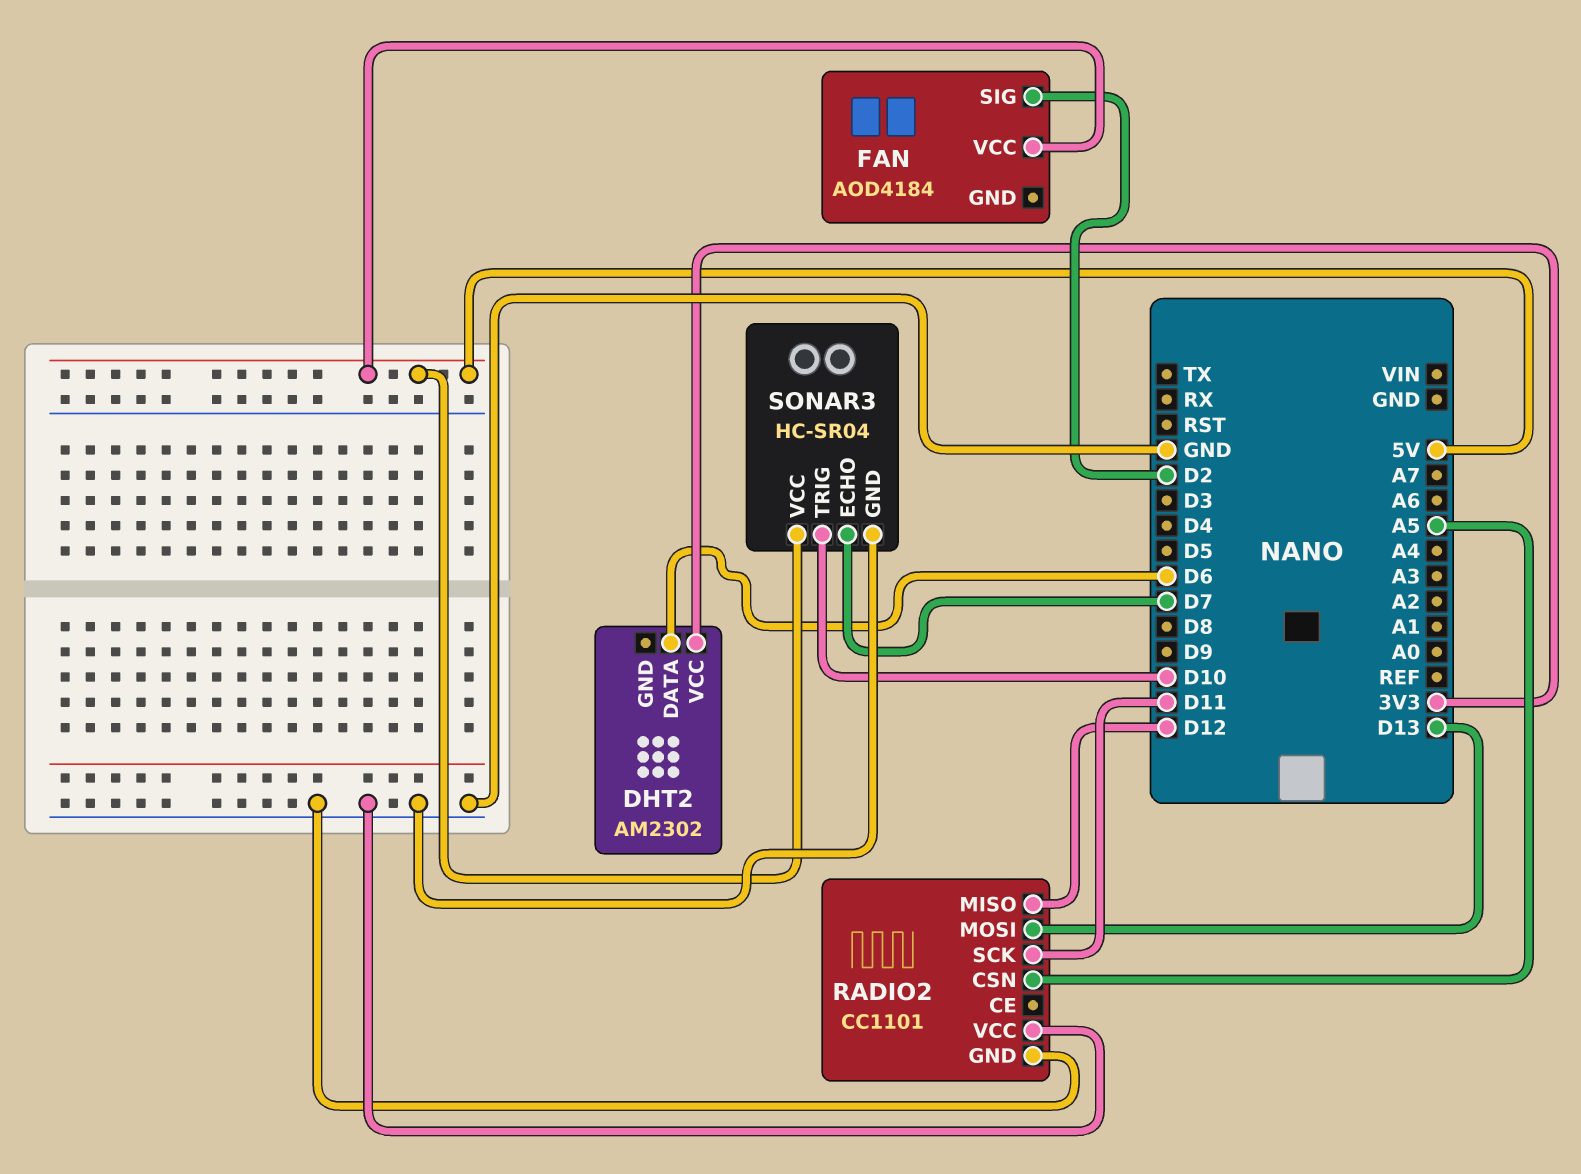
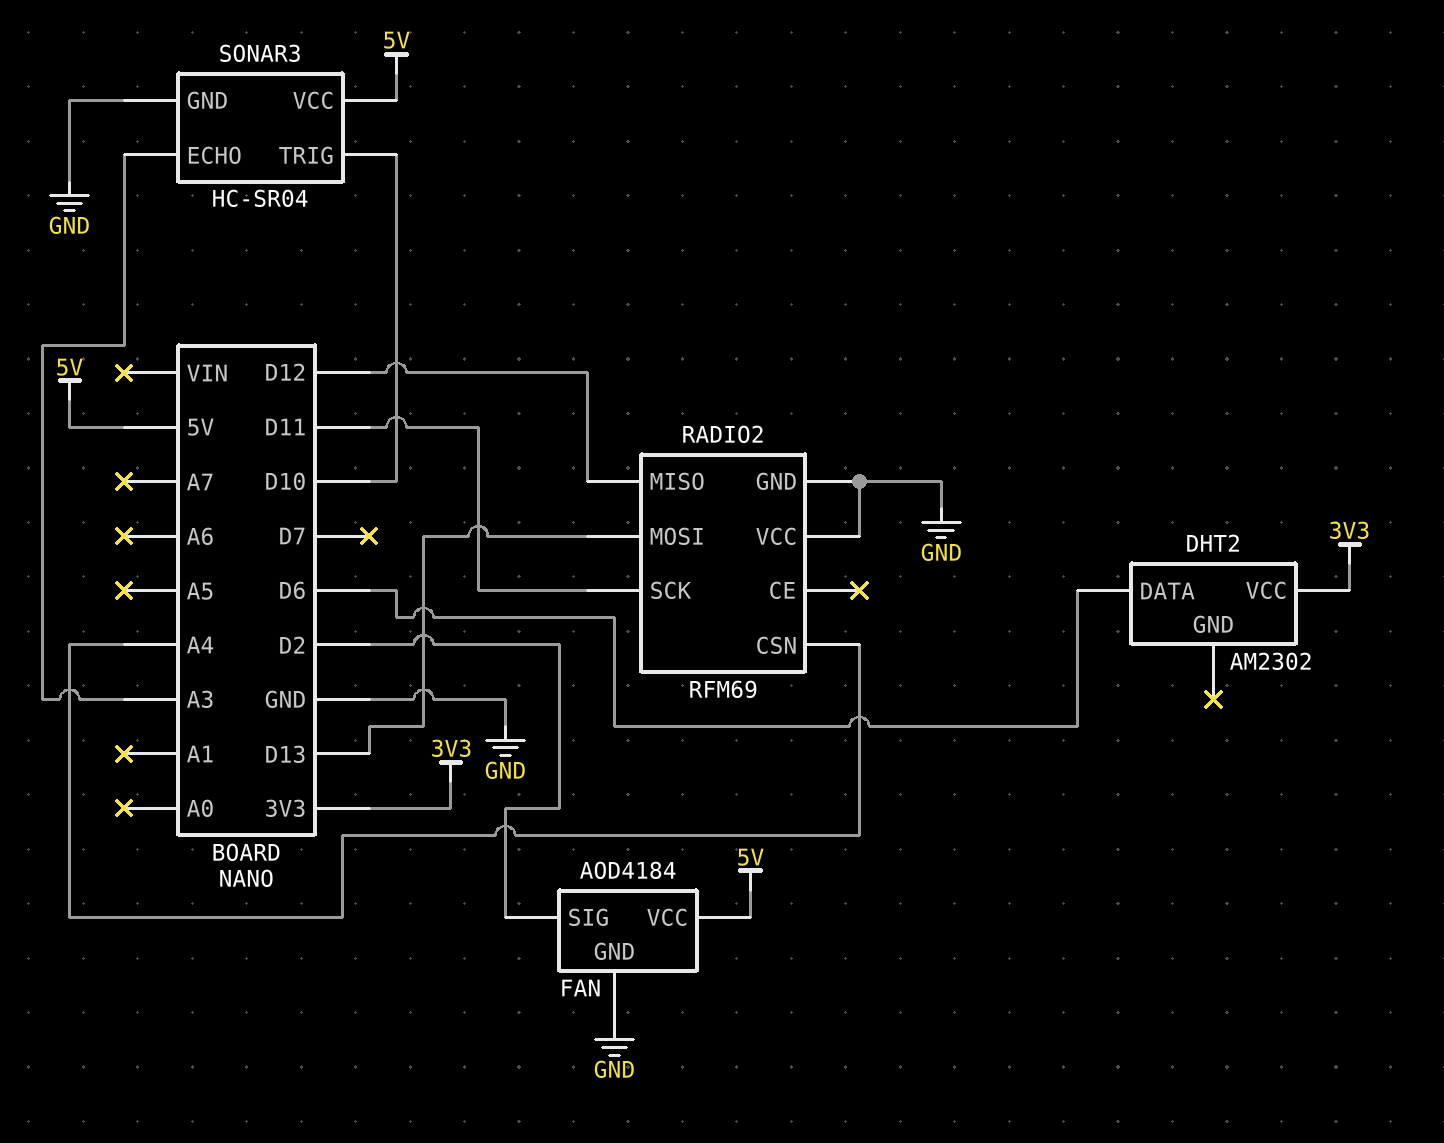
FAN pin GND: none -> GND
RADIO2: CC1101 -> RFM69
RADIO2 pin CSN: A5 -> A4
SONAR3 pin ECHO: D7 -> A3

